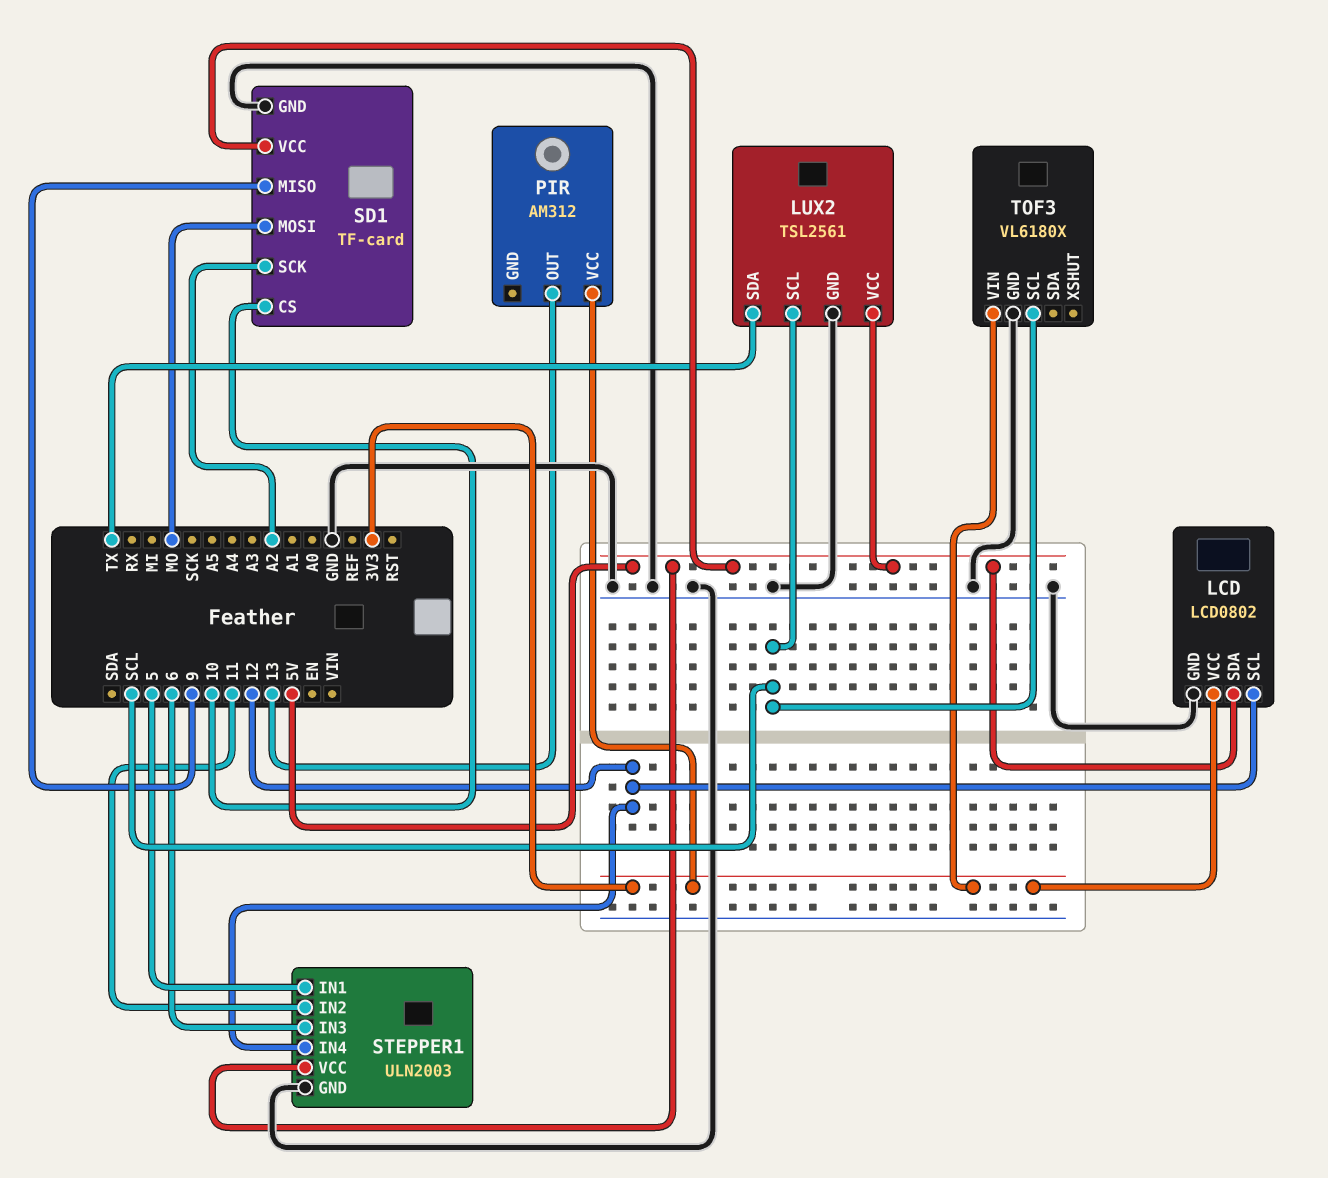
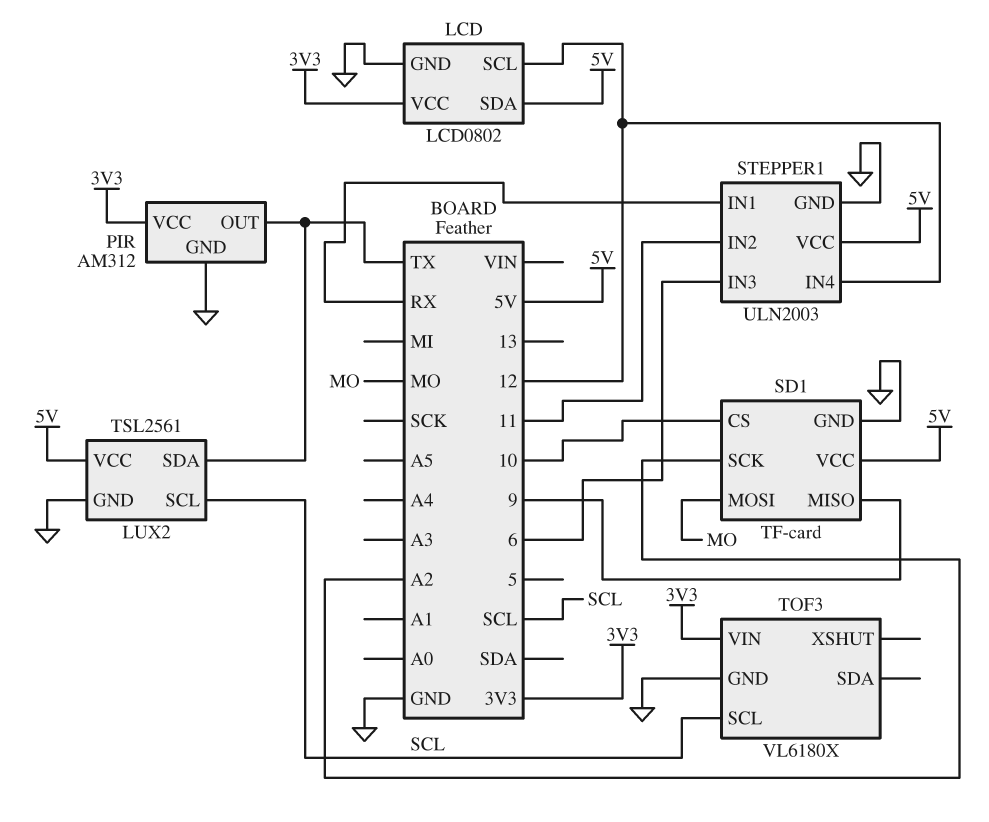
PIR pin GND: none -> GND
PIR pin OUT: 13 -> TX
STEPPER1 pin IN1: 5 -> RX

